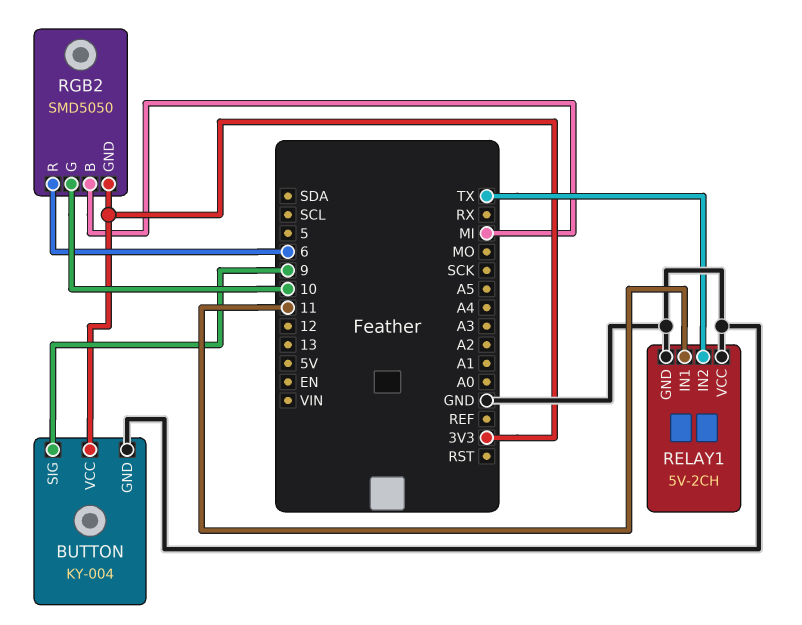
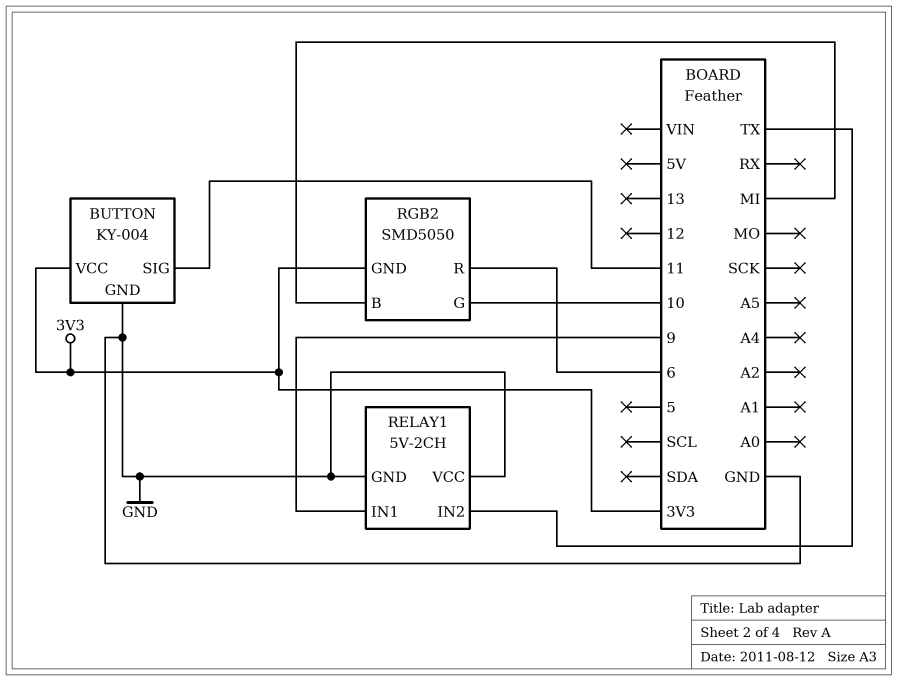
BUTTON pin SIG: 9 -> 11
RELAY1 pin IN1: 11 -> 9

